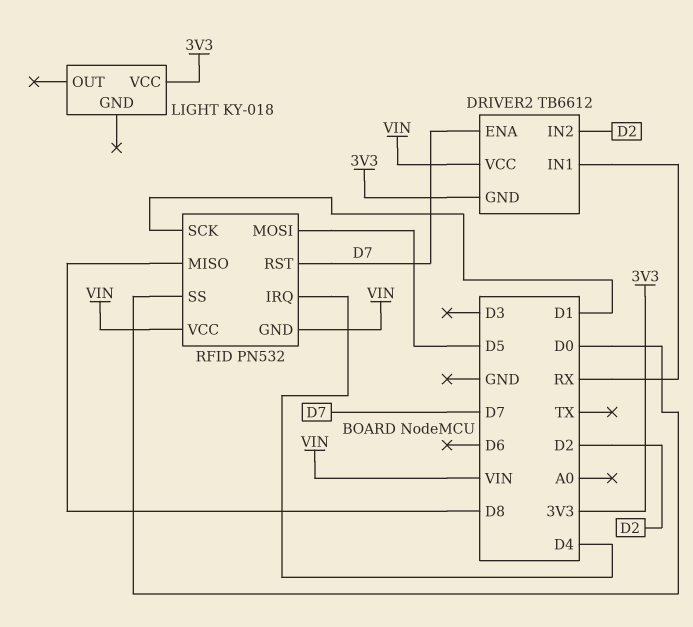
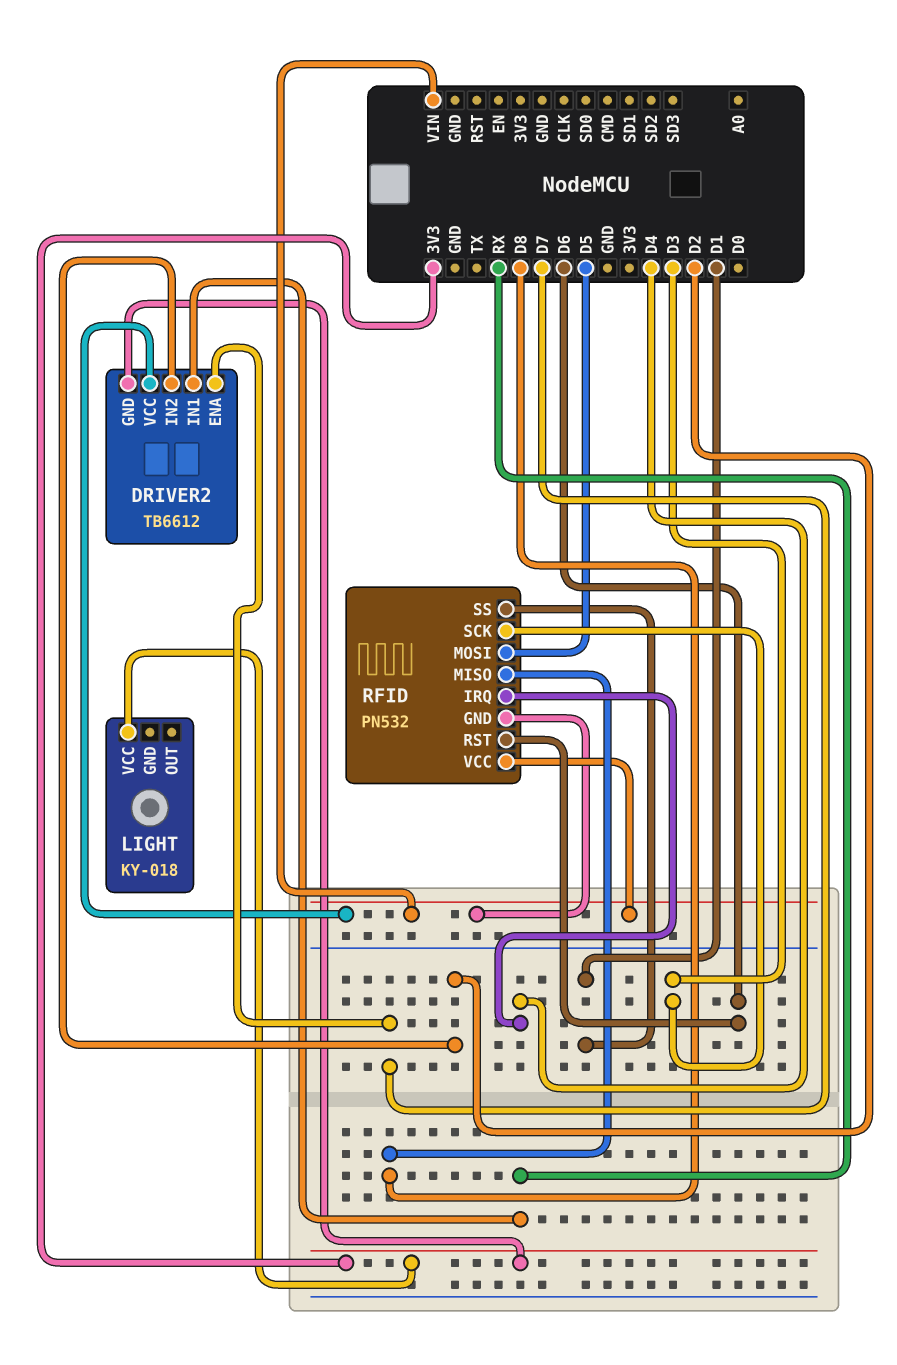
RFID pin RST: D7 -> D6
RFID pin SCK: D1 -> D3
RFID pin SS: D0 -> D1

